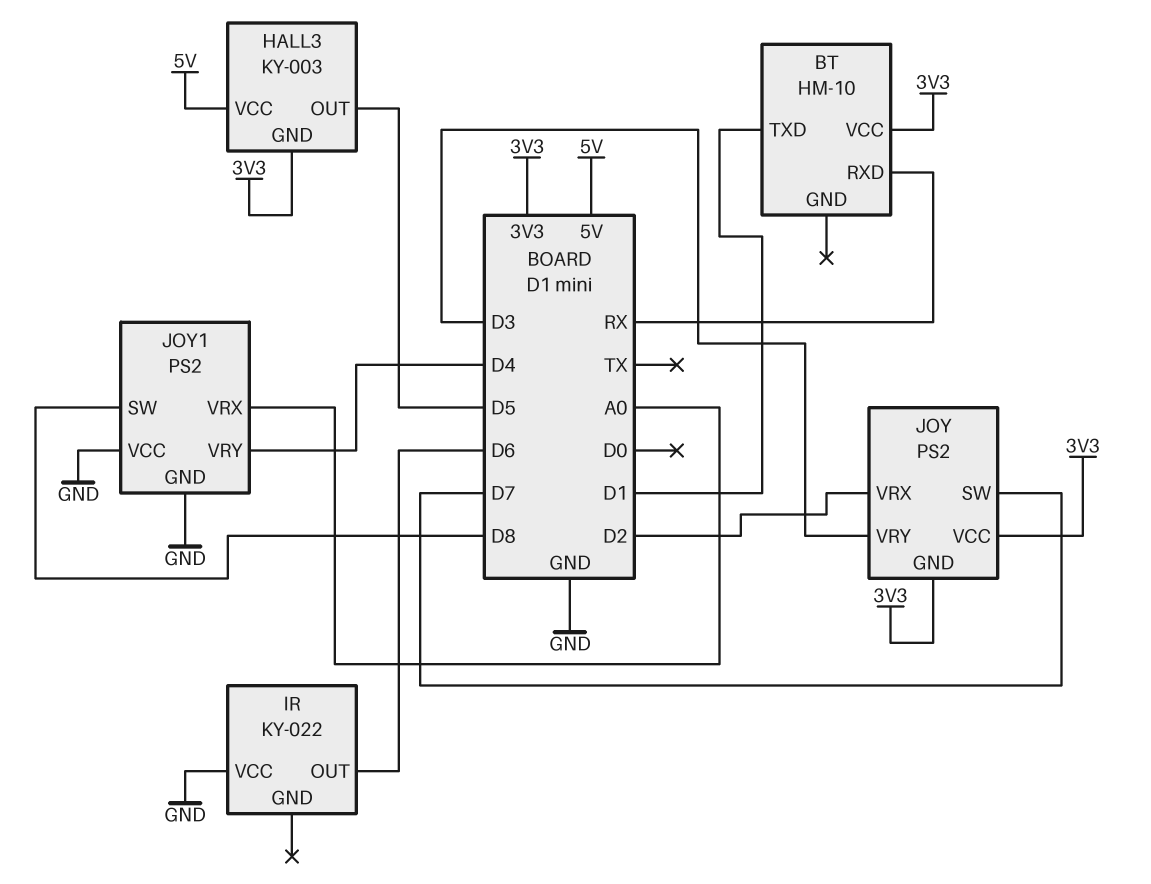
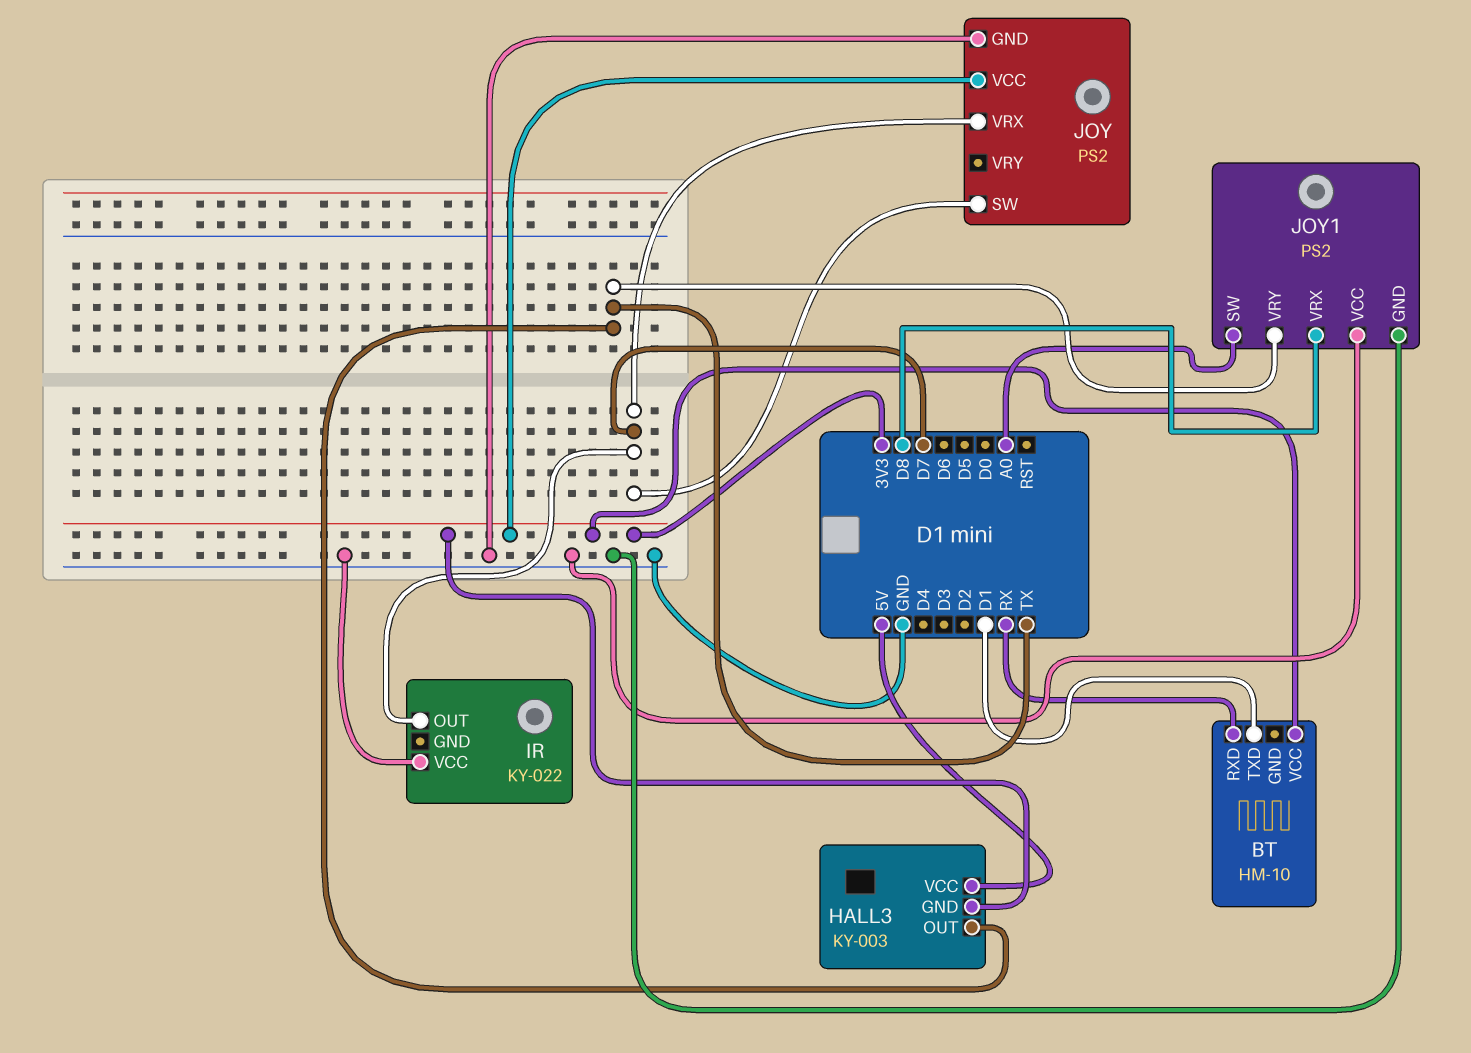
HALL3 pin OUT: D5 -> TX
IR pin OUT: D6 -> D7
JOY pin GND: 3V3 -> GND
JOY pin VRX: D2 -> D7
JOY pin VRY: D3 -> none
JOY1 pin SW: D8 -> A0
JOY1 pin VRX: A0 -> D8
JOY1 pin VRY: D4 -> TX

